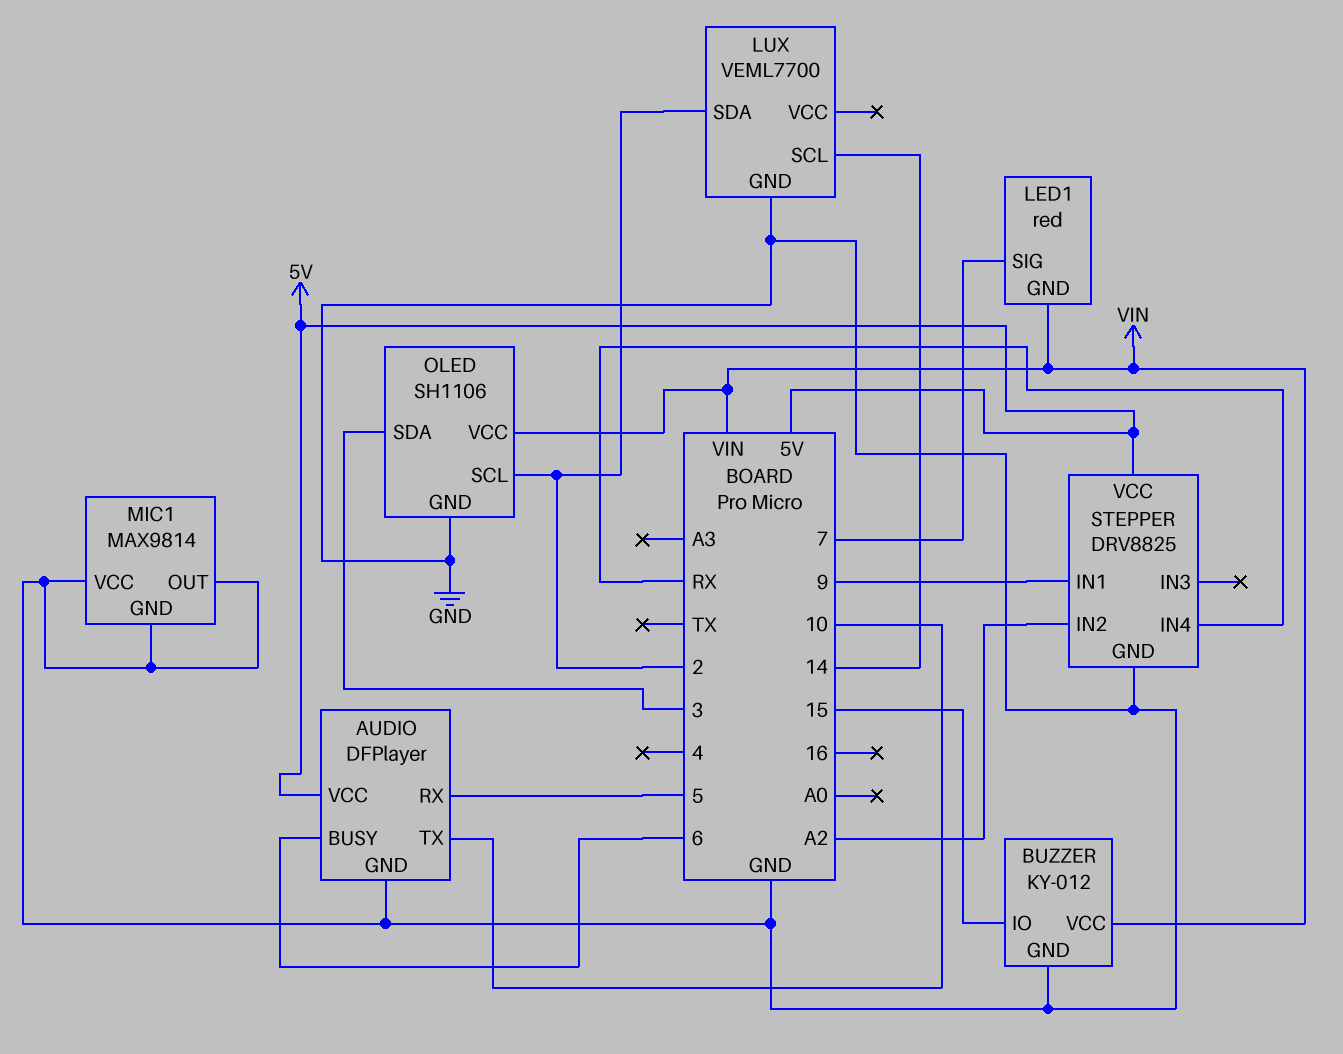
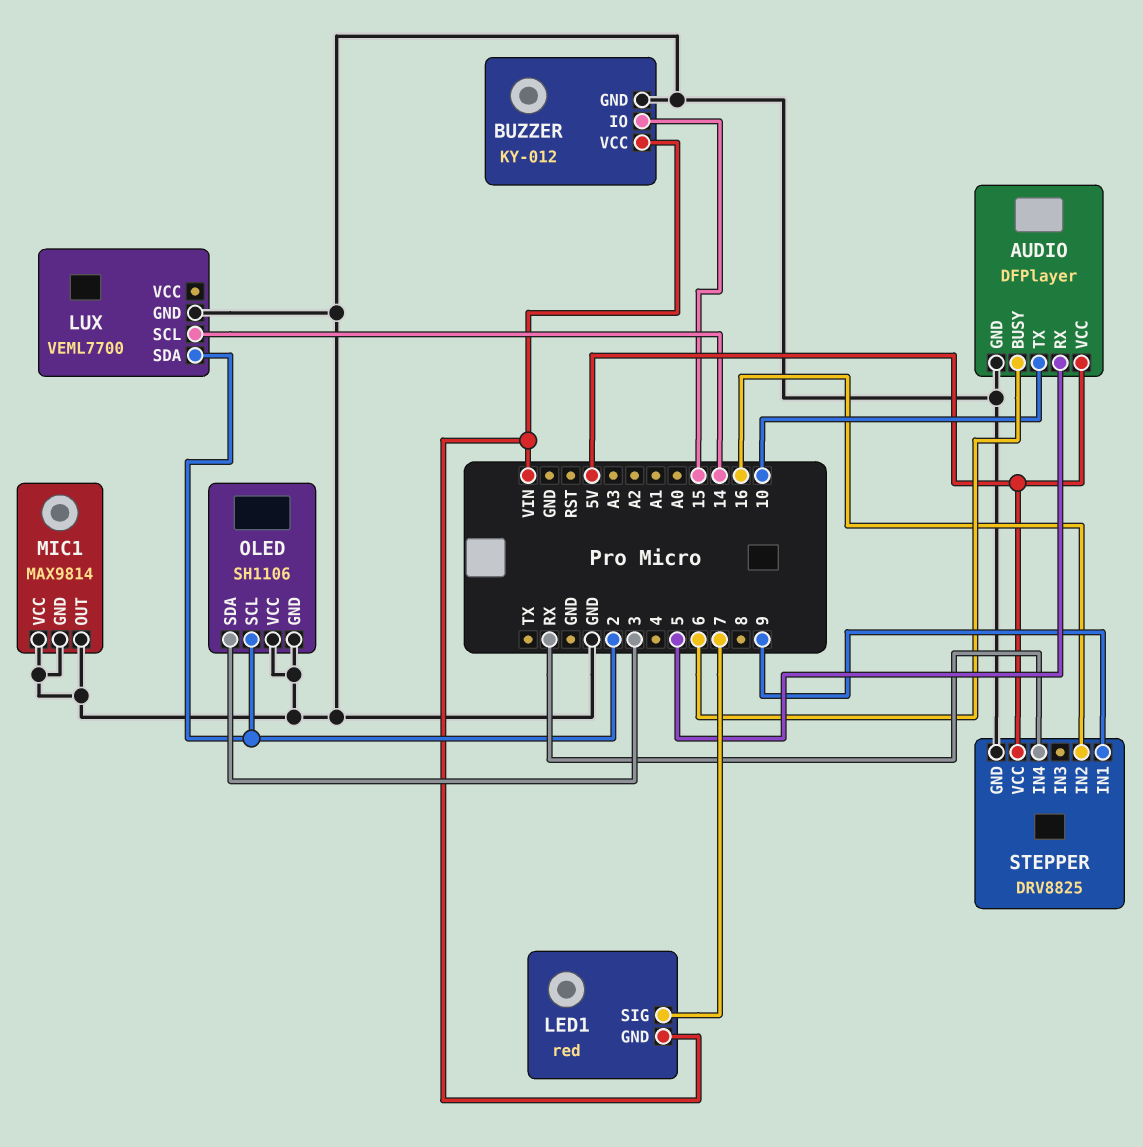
OLED pin VCC: VIN -> GND
STEPPER pin IN2: A2 -> 16

